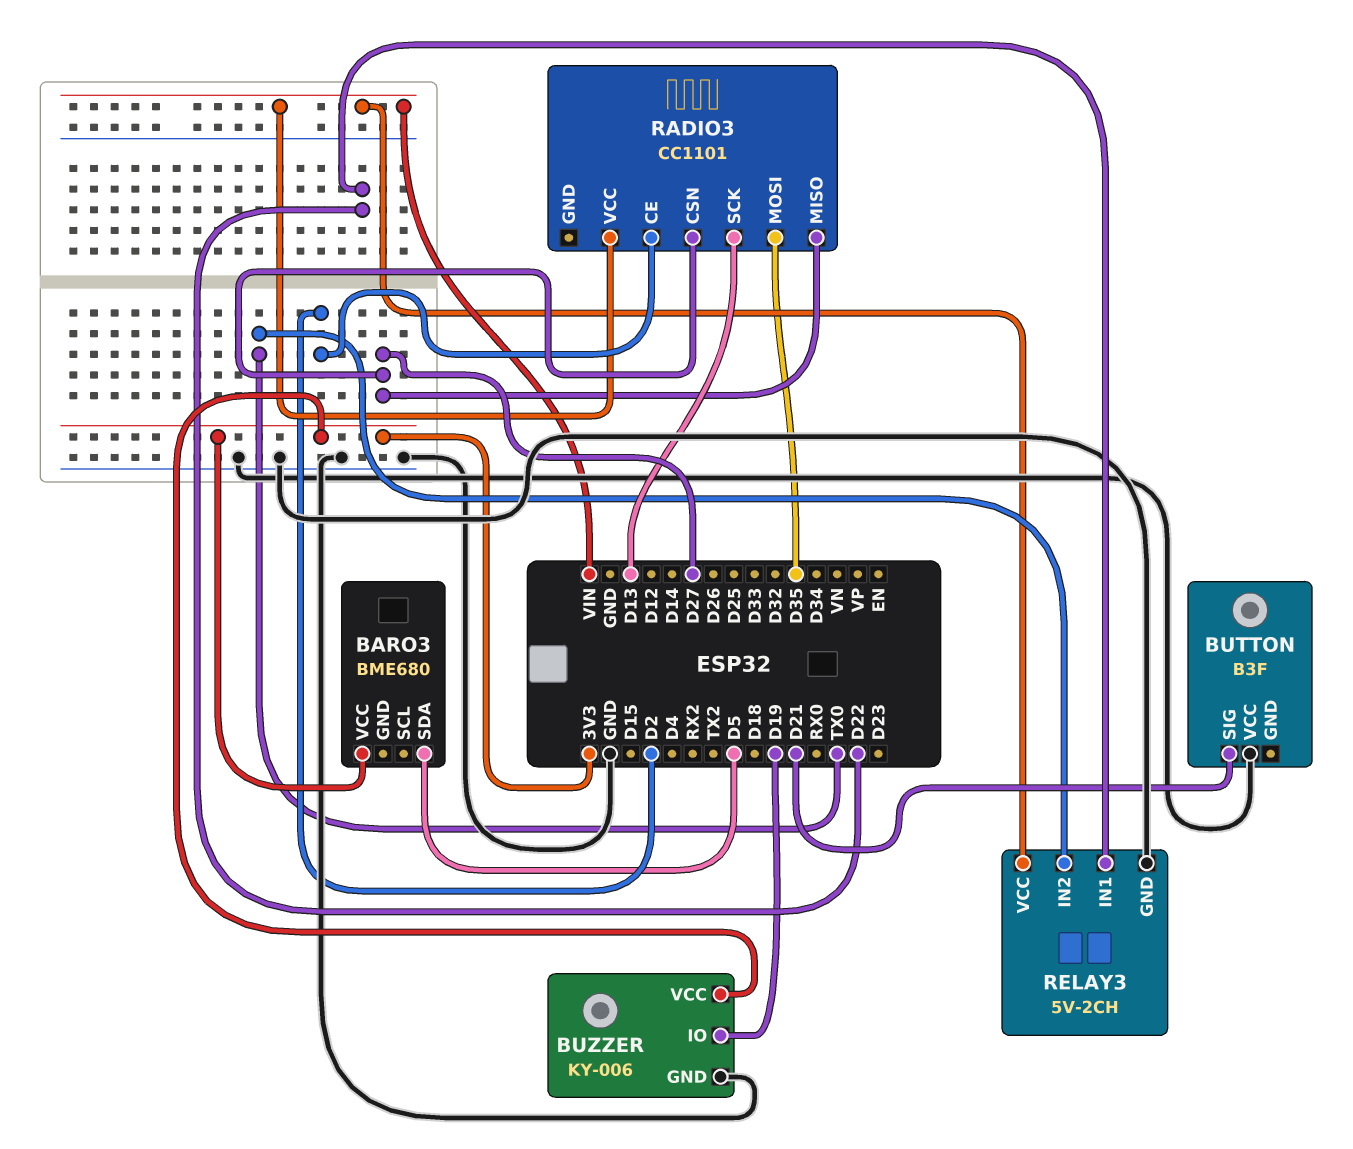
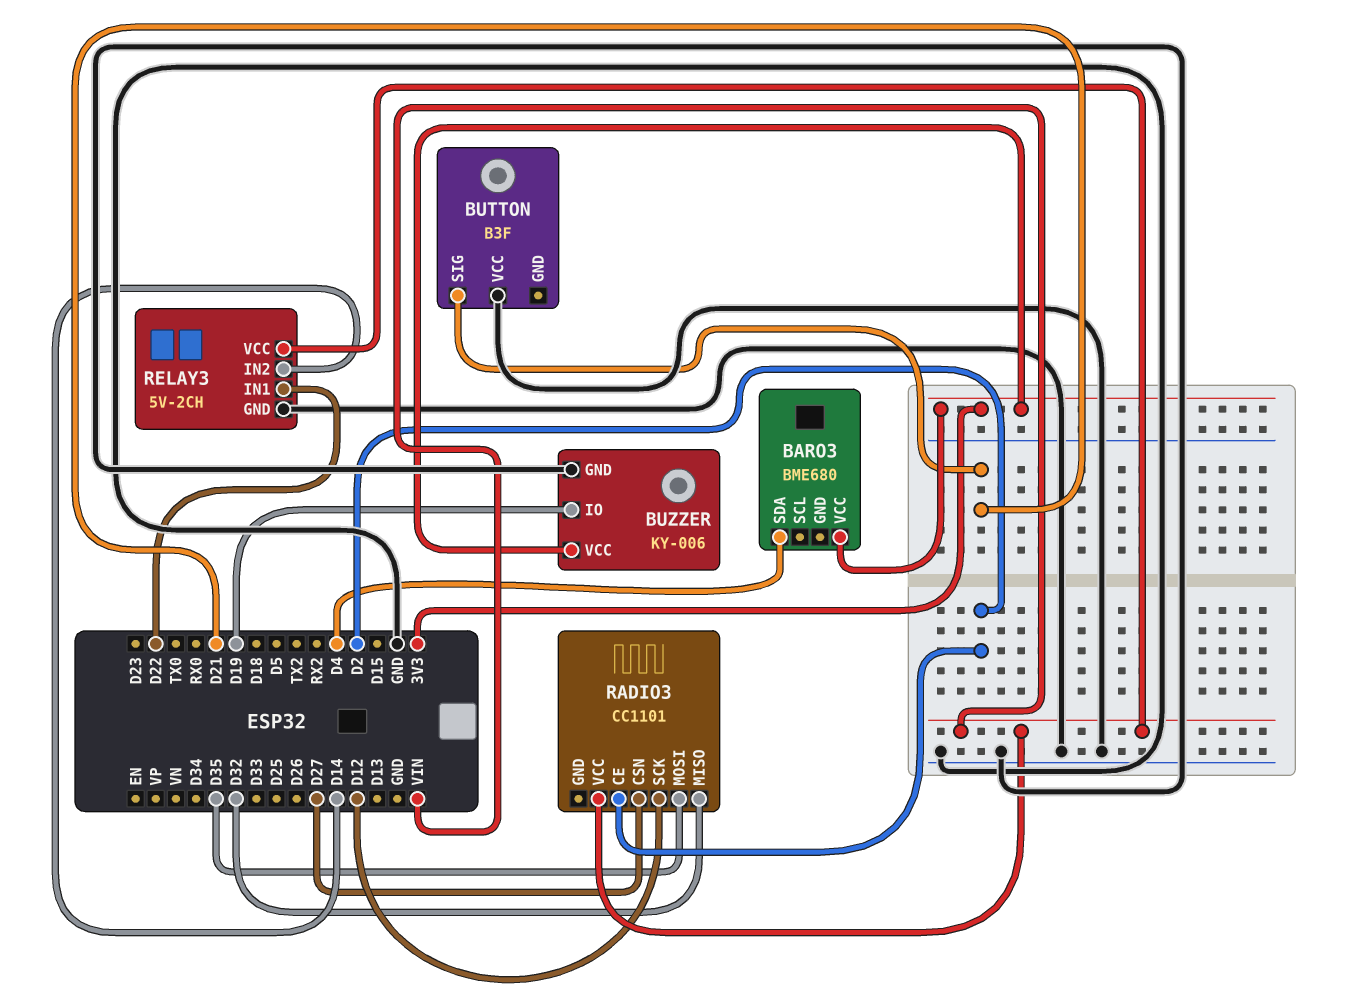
BARO3 pin SDA: D5 -> D4
RADIO3 pin MISO: D27 -> D32
RADIO3 pin SCK: D13 -> D12
RELAY3 pin IN2: TX0 -> D14

